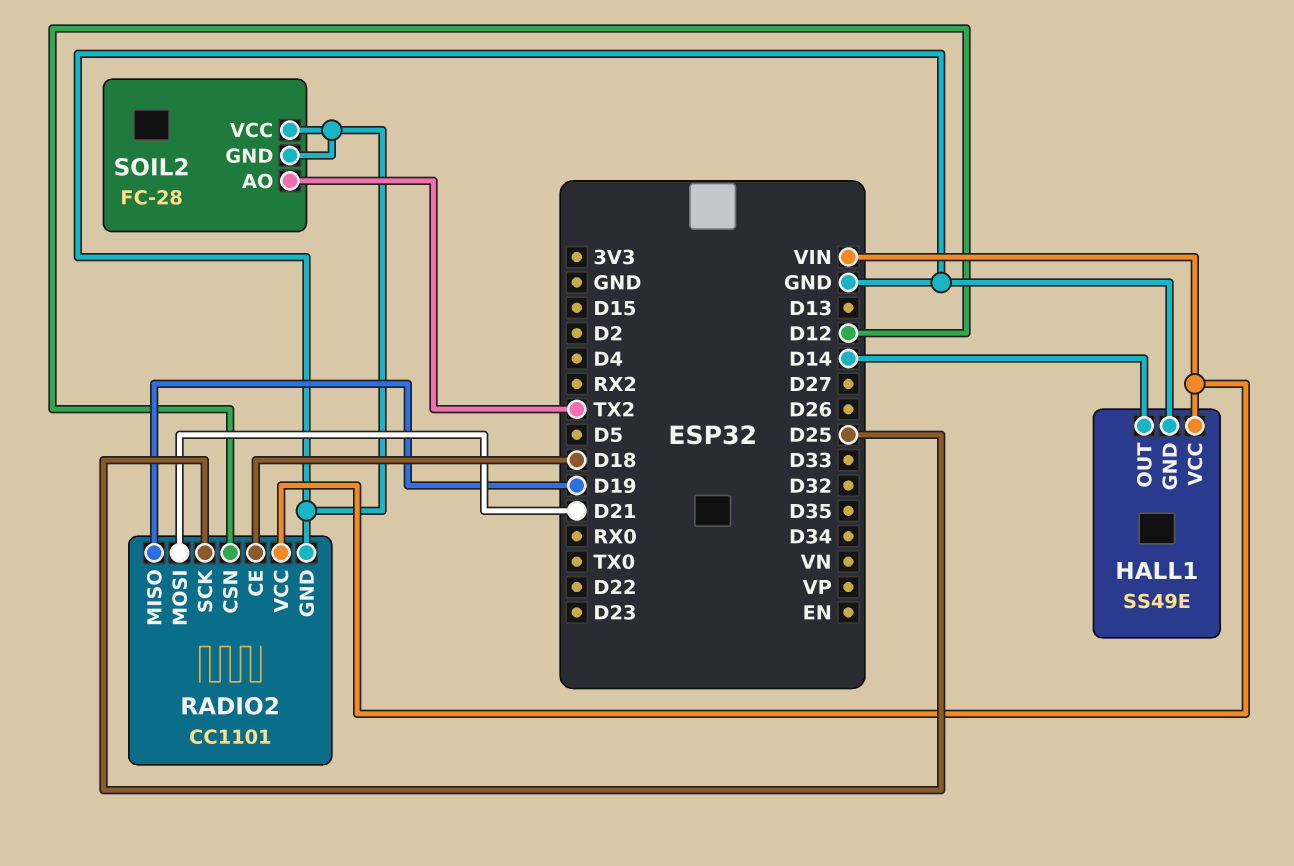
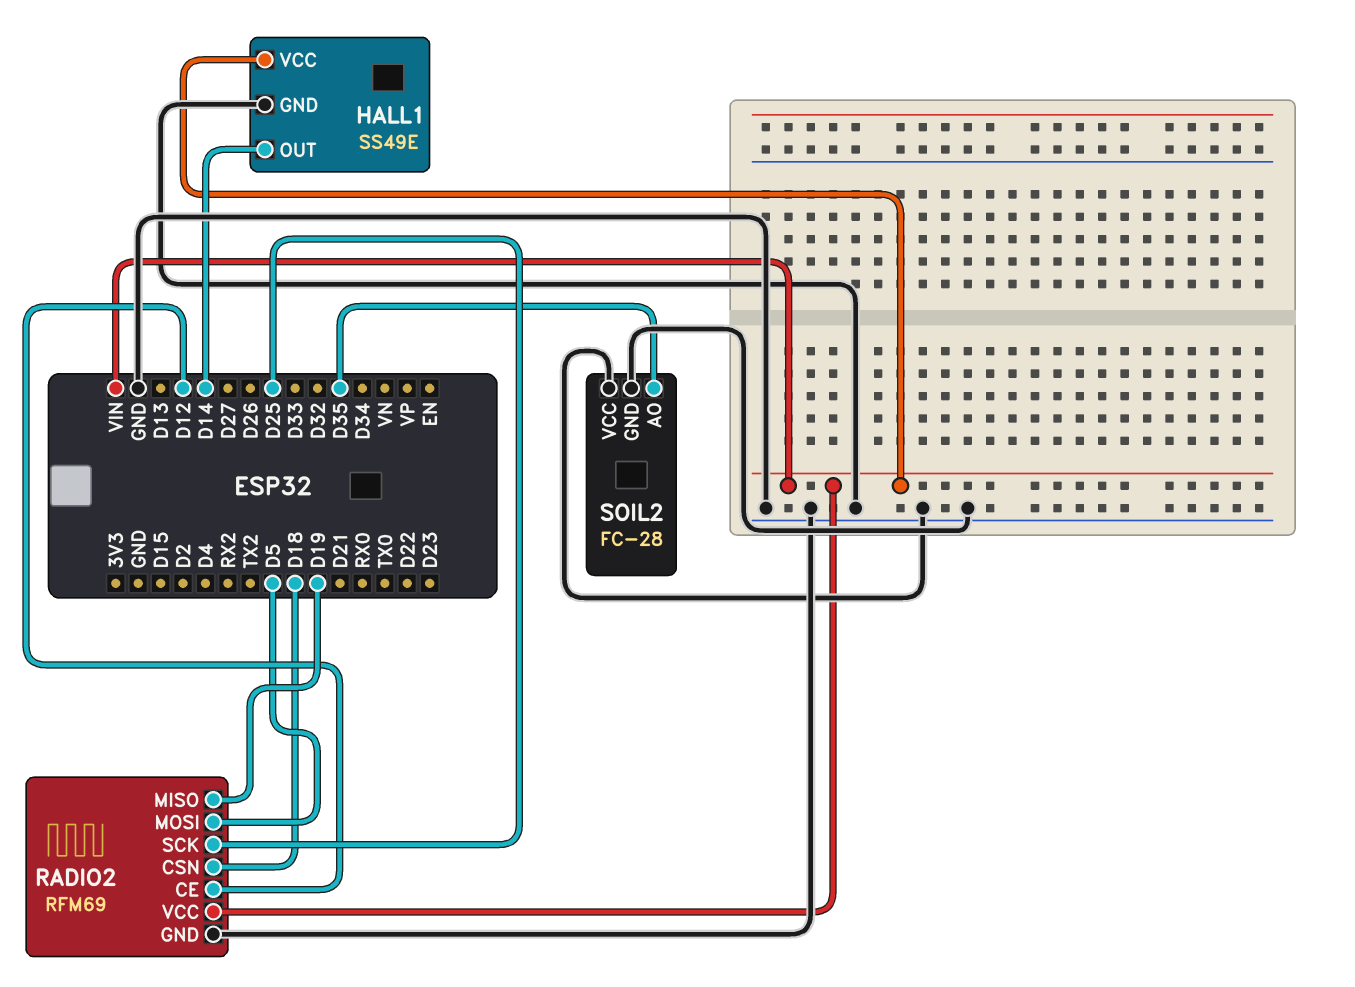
RADIO2: CC1101 -> RFM69
RADIO2 pin CE: D18 -> D12
RADIO2 pin CSN: D12 -> D18
RADIO2 pin MOSI: D21 -> D5
SOIL2 pin AO: TX2 -> D35

